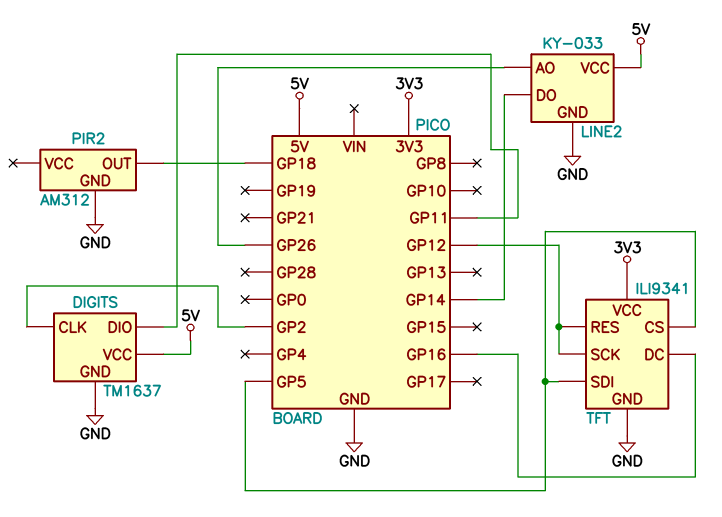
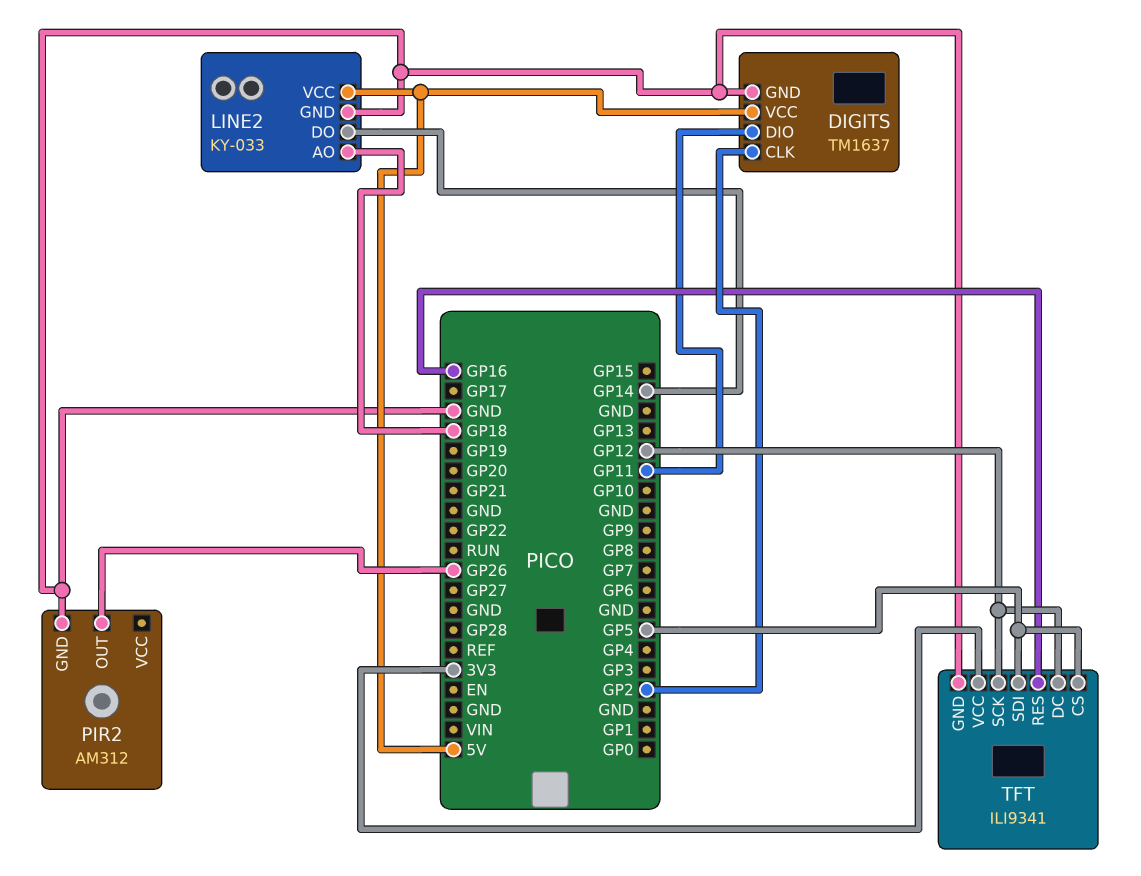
LINE2 pin AO: GP26 -> GP18
PIR2 pin OUT: GP18 -> GP26
TFT pin DC: GP16 -> GP12
TFT pin RES: GP12 -> GP16

